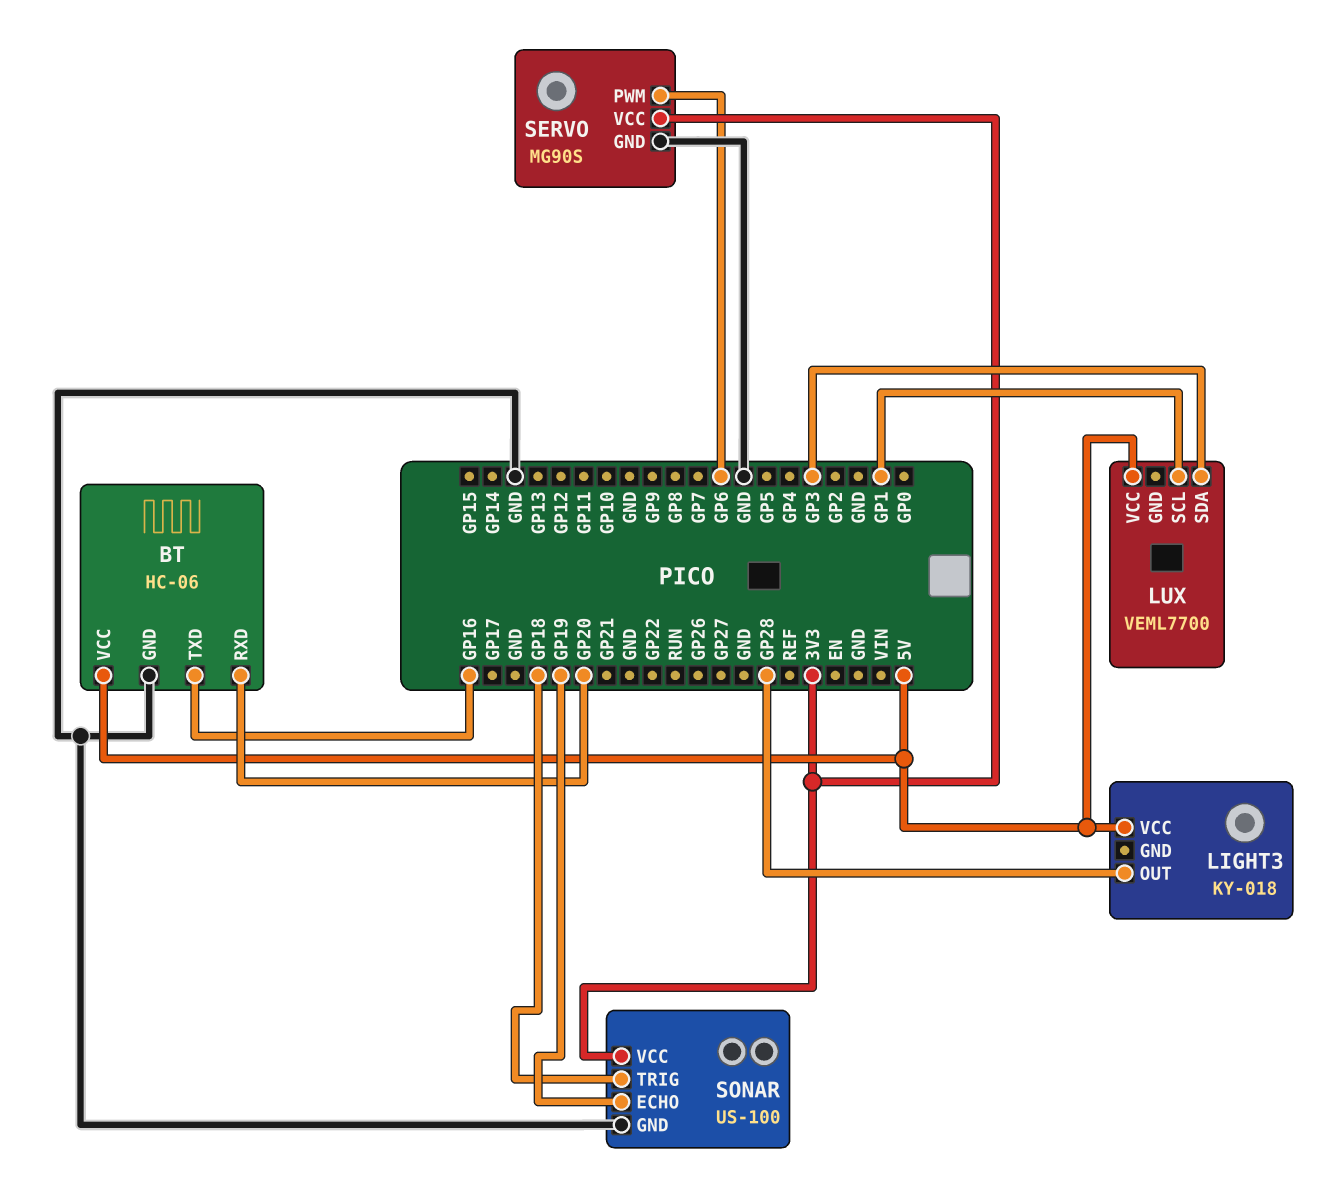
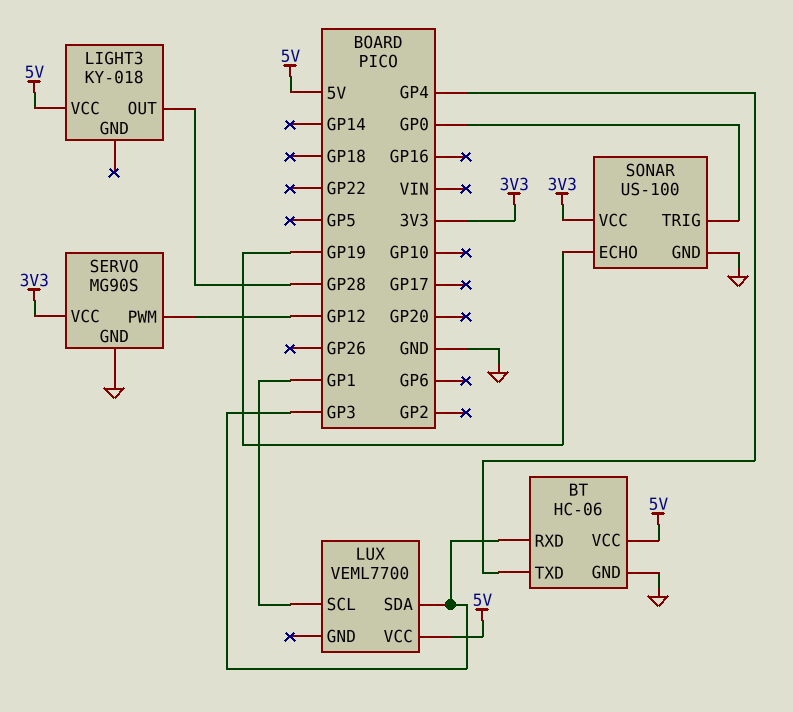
BT pin RXD: GP20 -> GP3
BT pin TXD: GP16 -> GP4
SERVO pin PWM: GP6 -> GP12
SONAR pin TRIG: GP18 -> GP0

